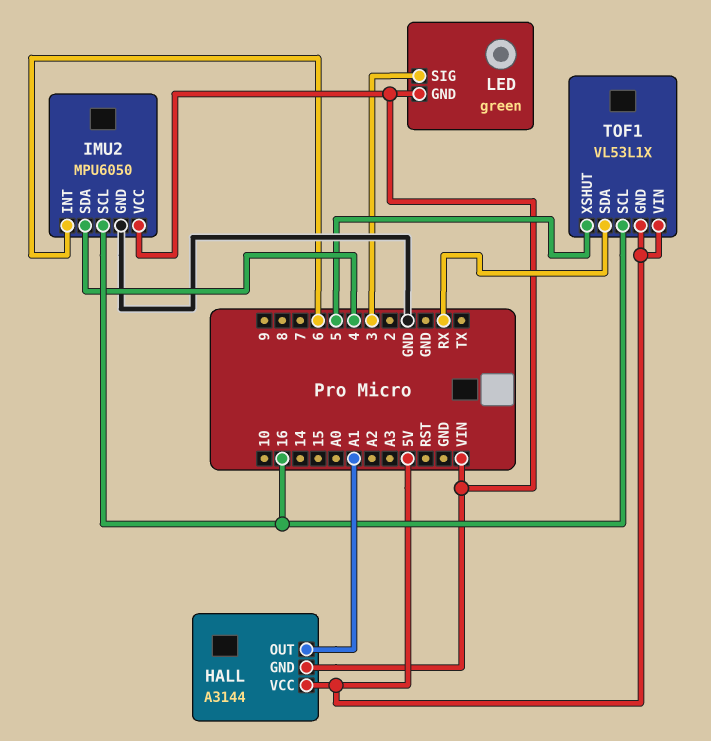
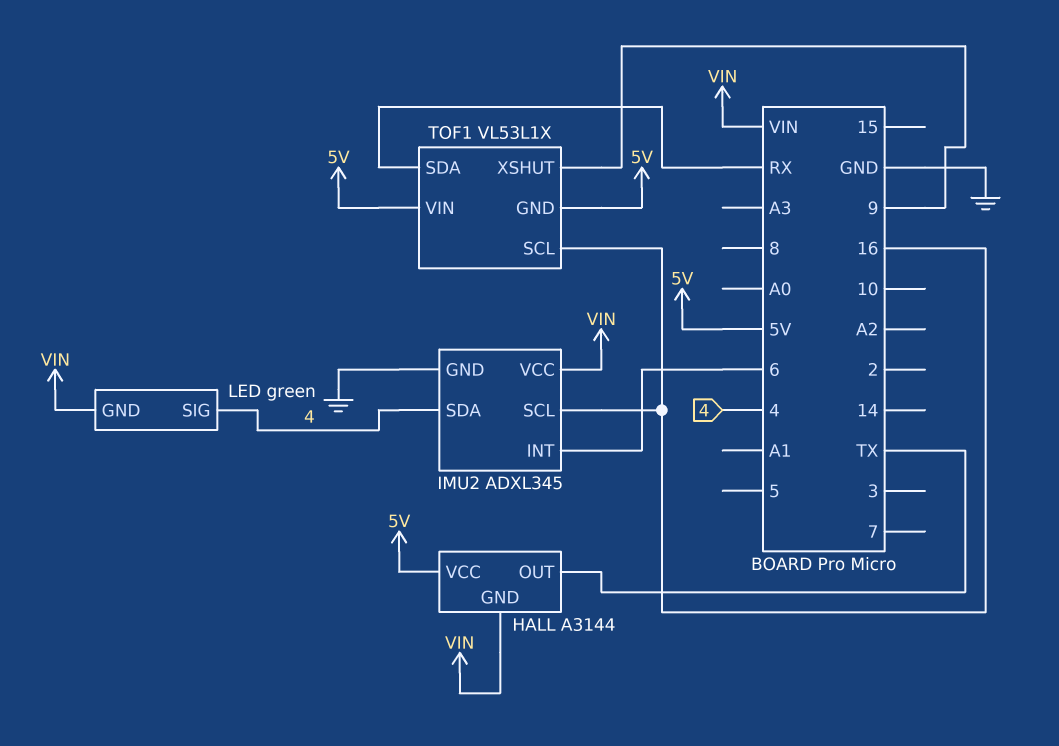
HALL pin OUT: A1 -> TX
IMU2: MPU6050 -> ADXL345
LED pin SIG: 3 -> 4
TOF1 pin XSHUT: 5 -> 9

